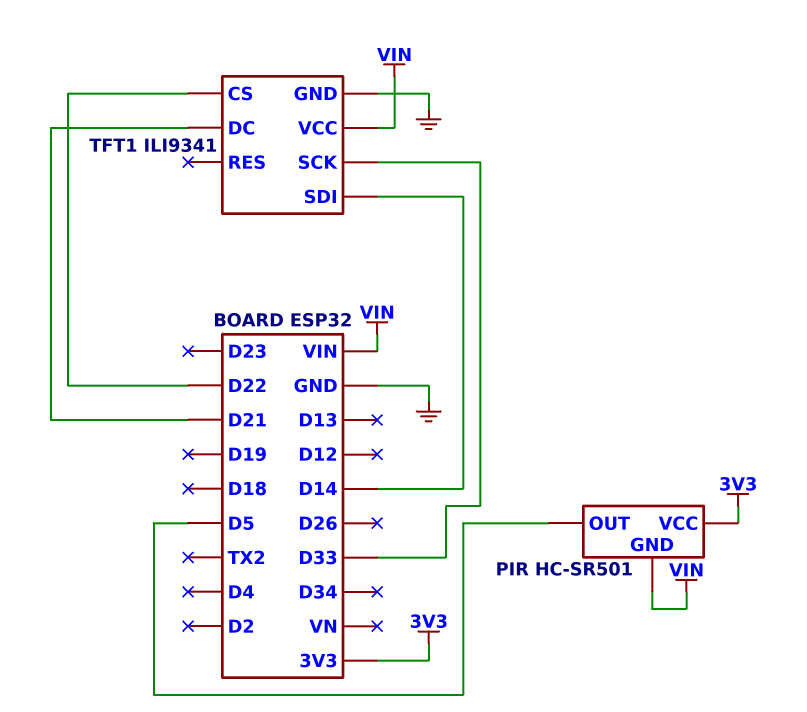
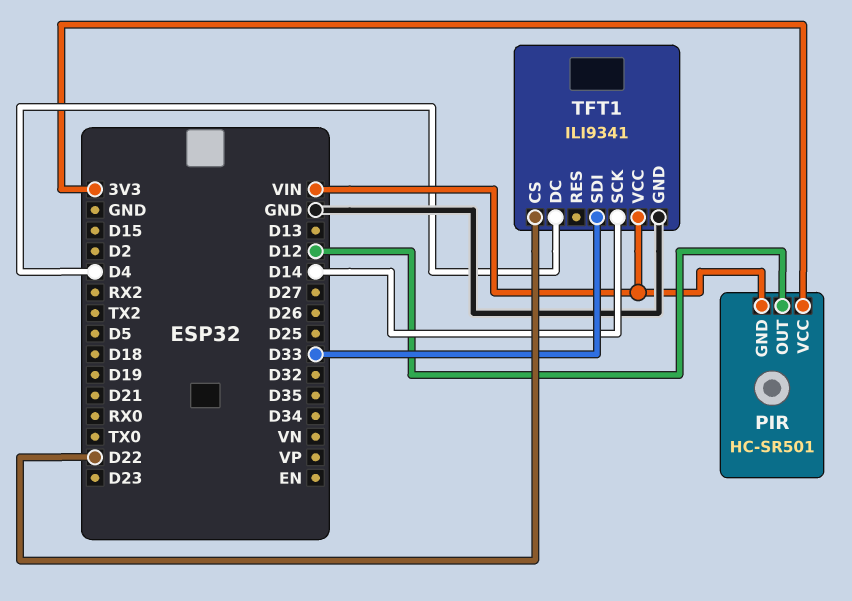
PIR pin OUT: D5 -> D12
TFT1 pin DC: D21 -> D4
TFT1 pin SCK: D33 -> D14
TFT1 pin SDI: D14 -> D33

